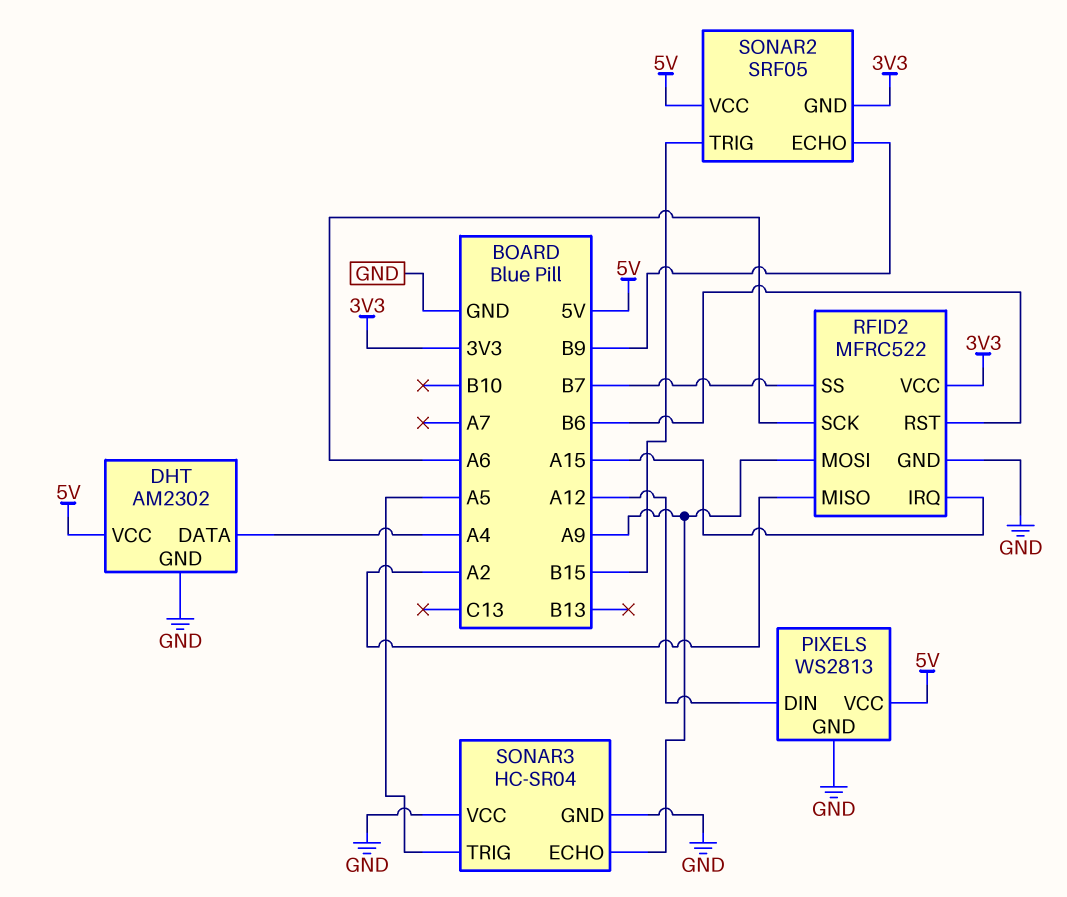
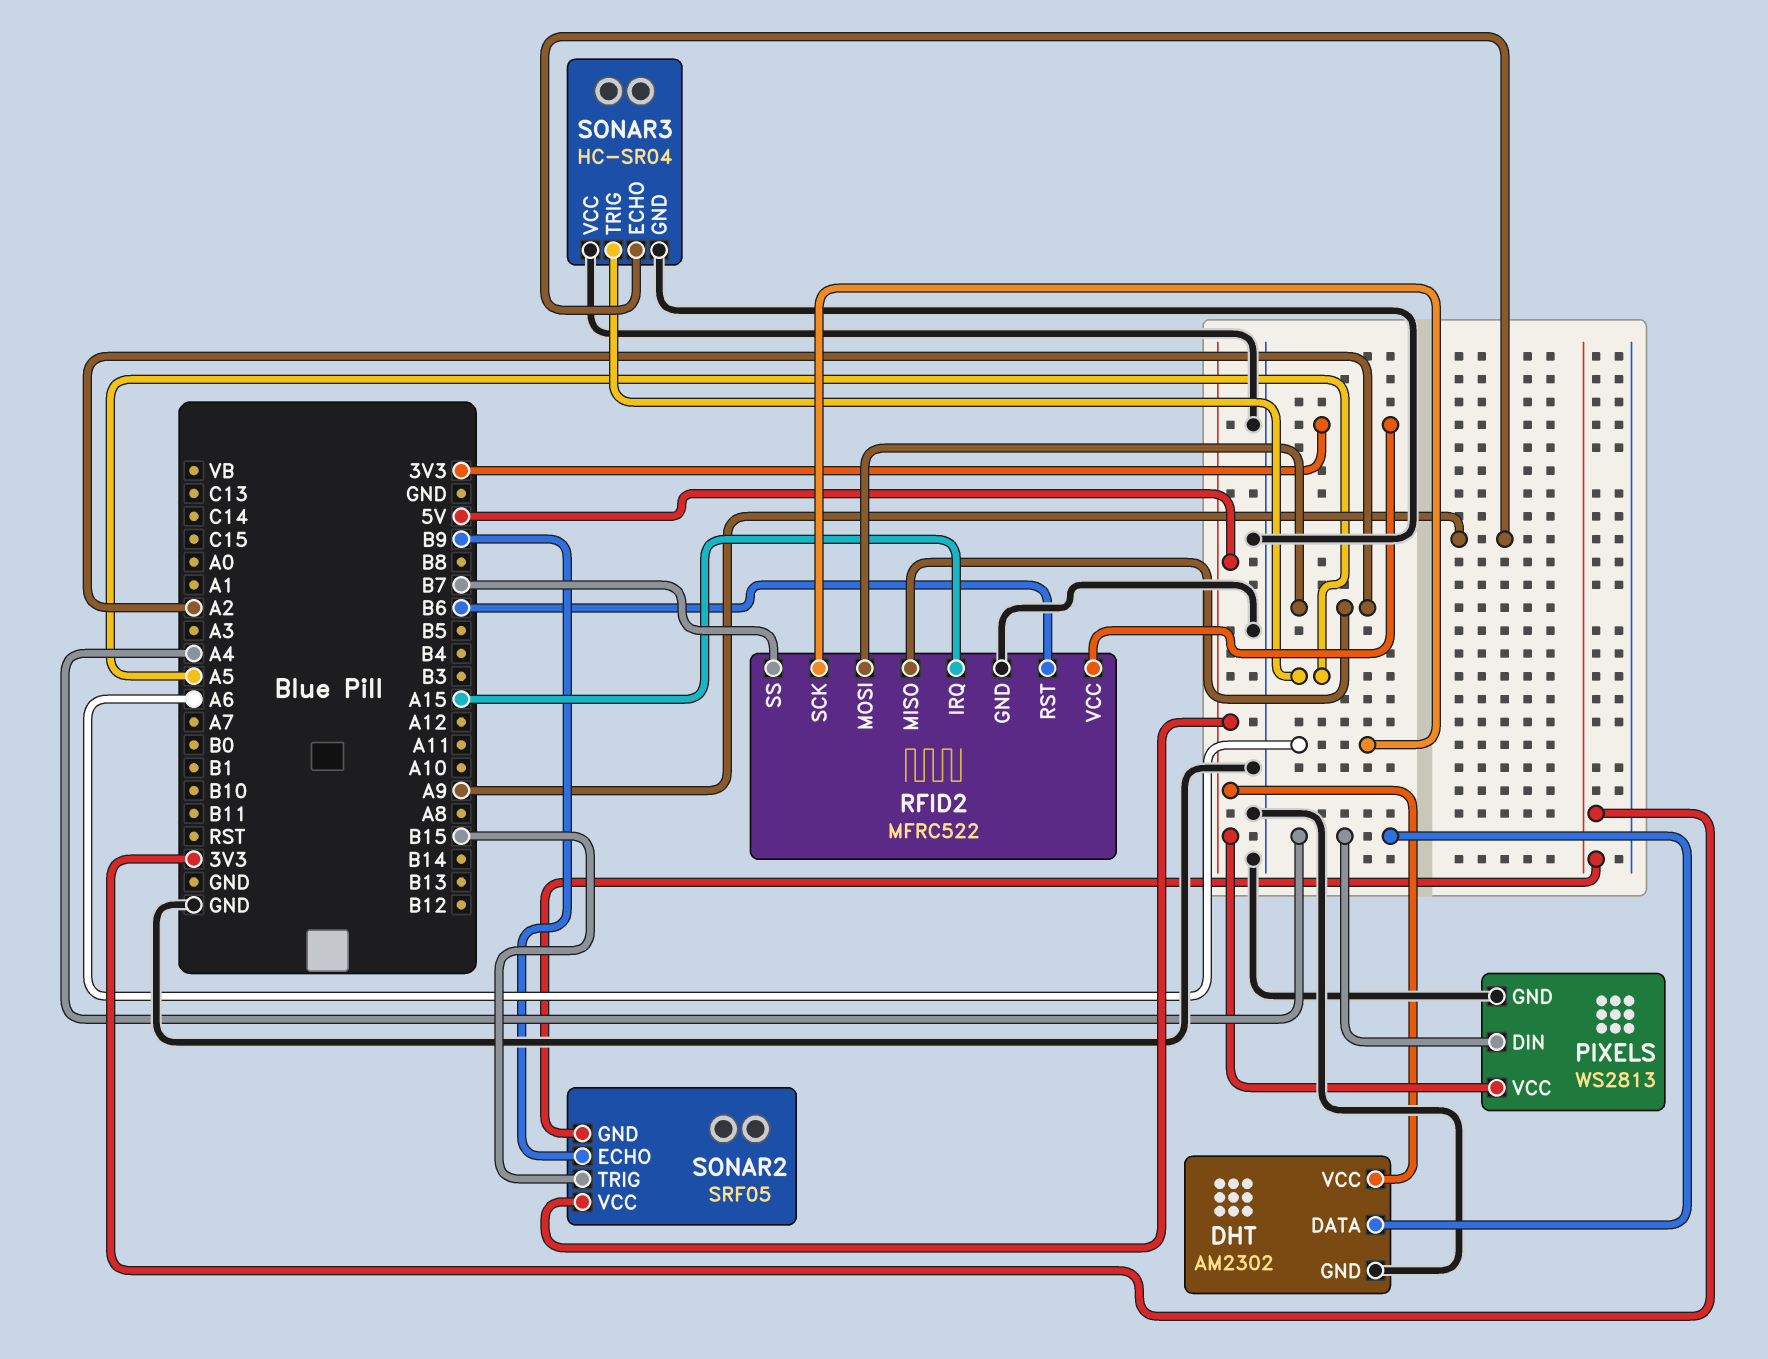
PIXELS pin DIN: A12 -> A4
RFID2 pin MOSI: A9 -> A2

